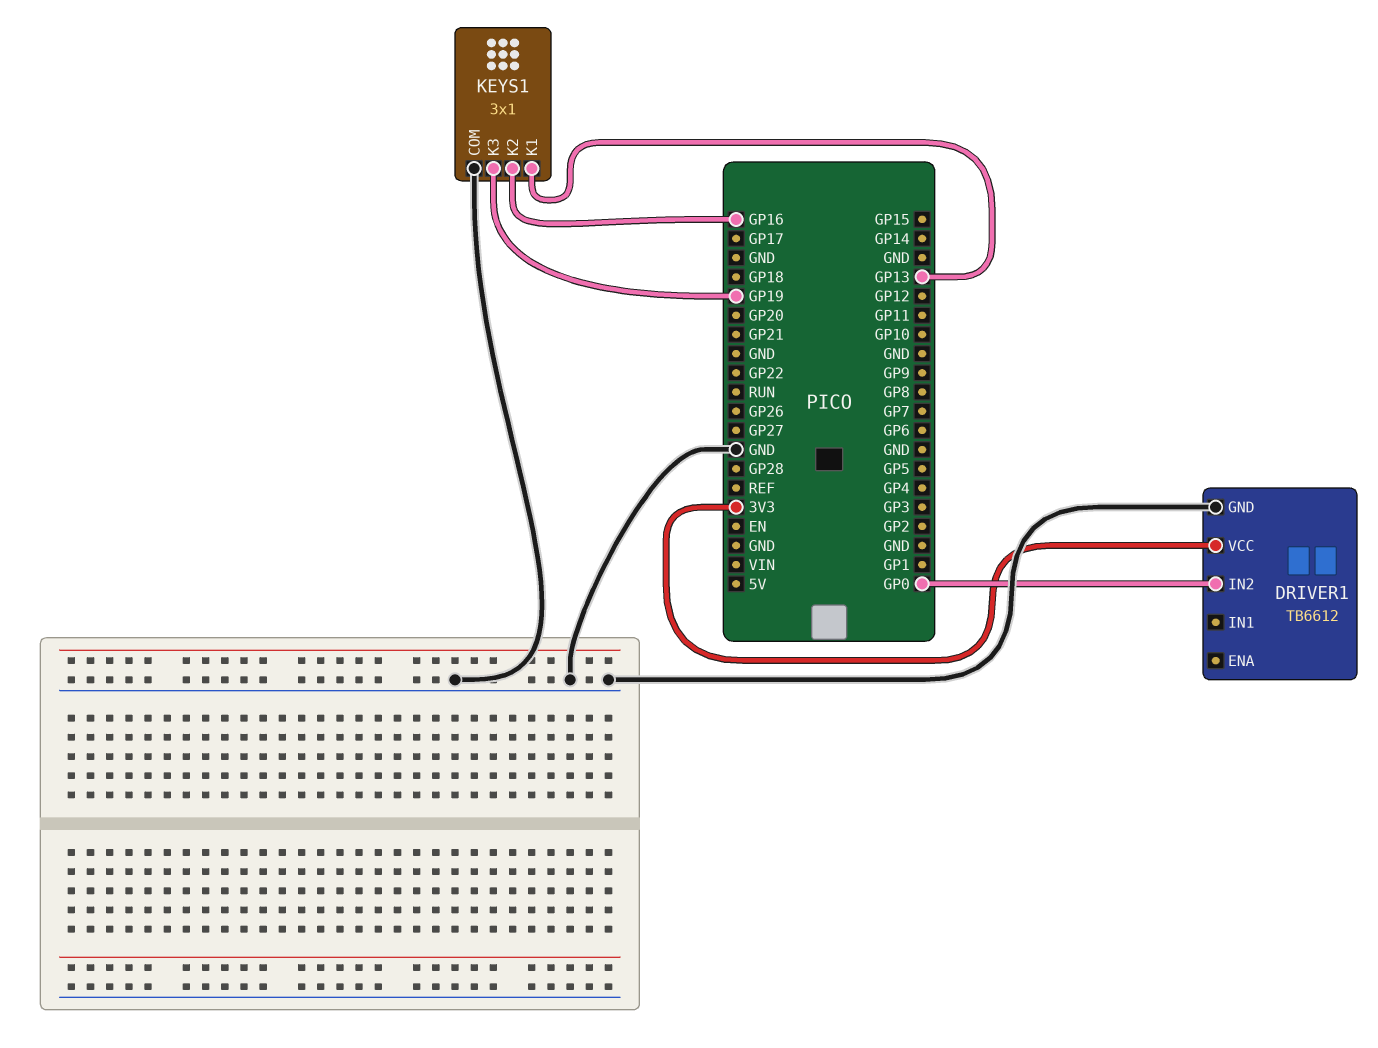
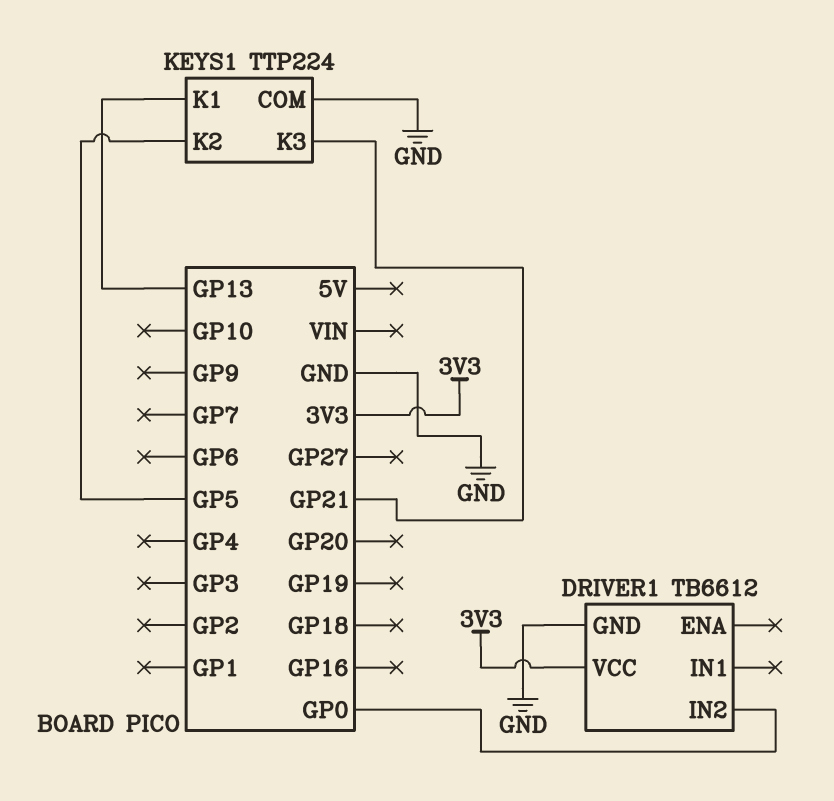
KEYS1: 3x1 -> TTP224
KEYS1 pin K2: GP16 -> GP5
KEYS1 pin K3: GP19 -> GP21

